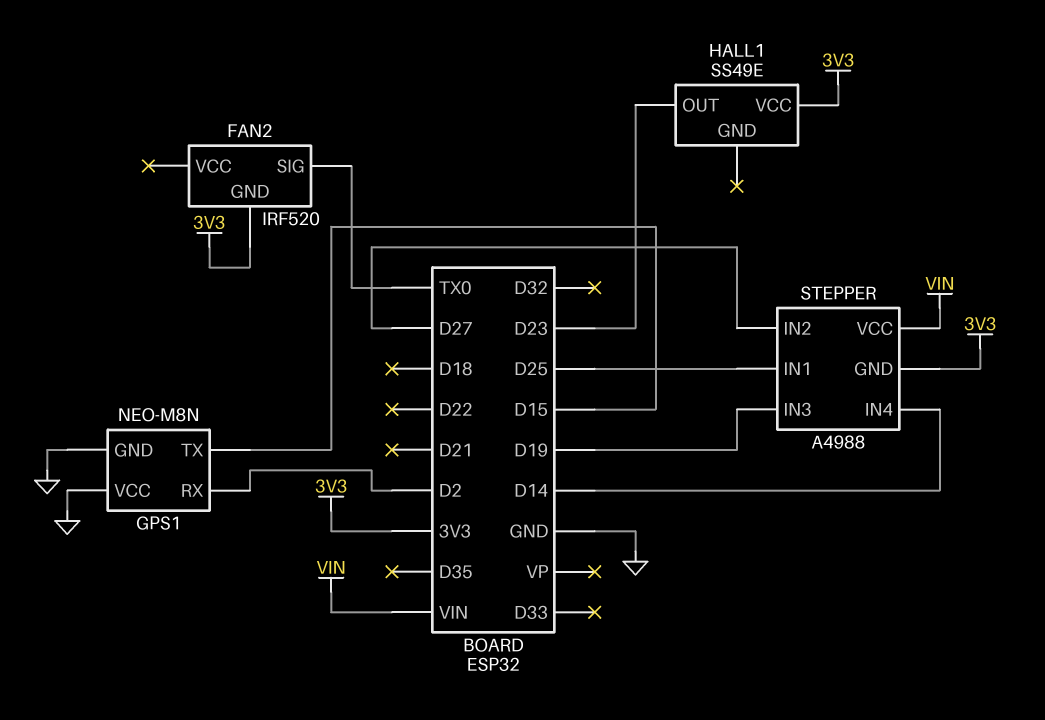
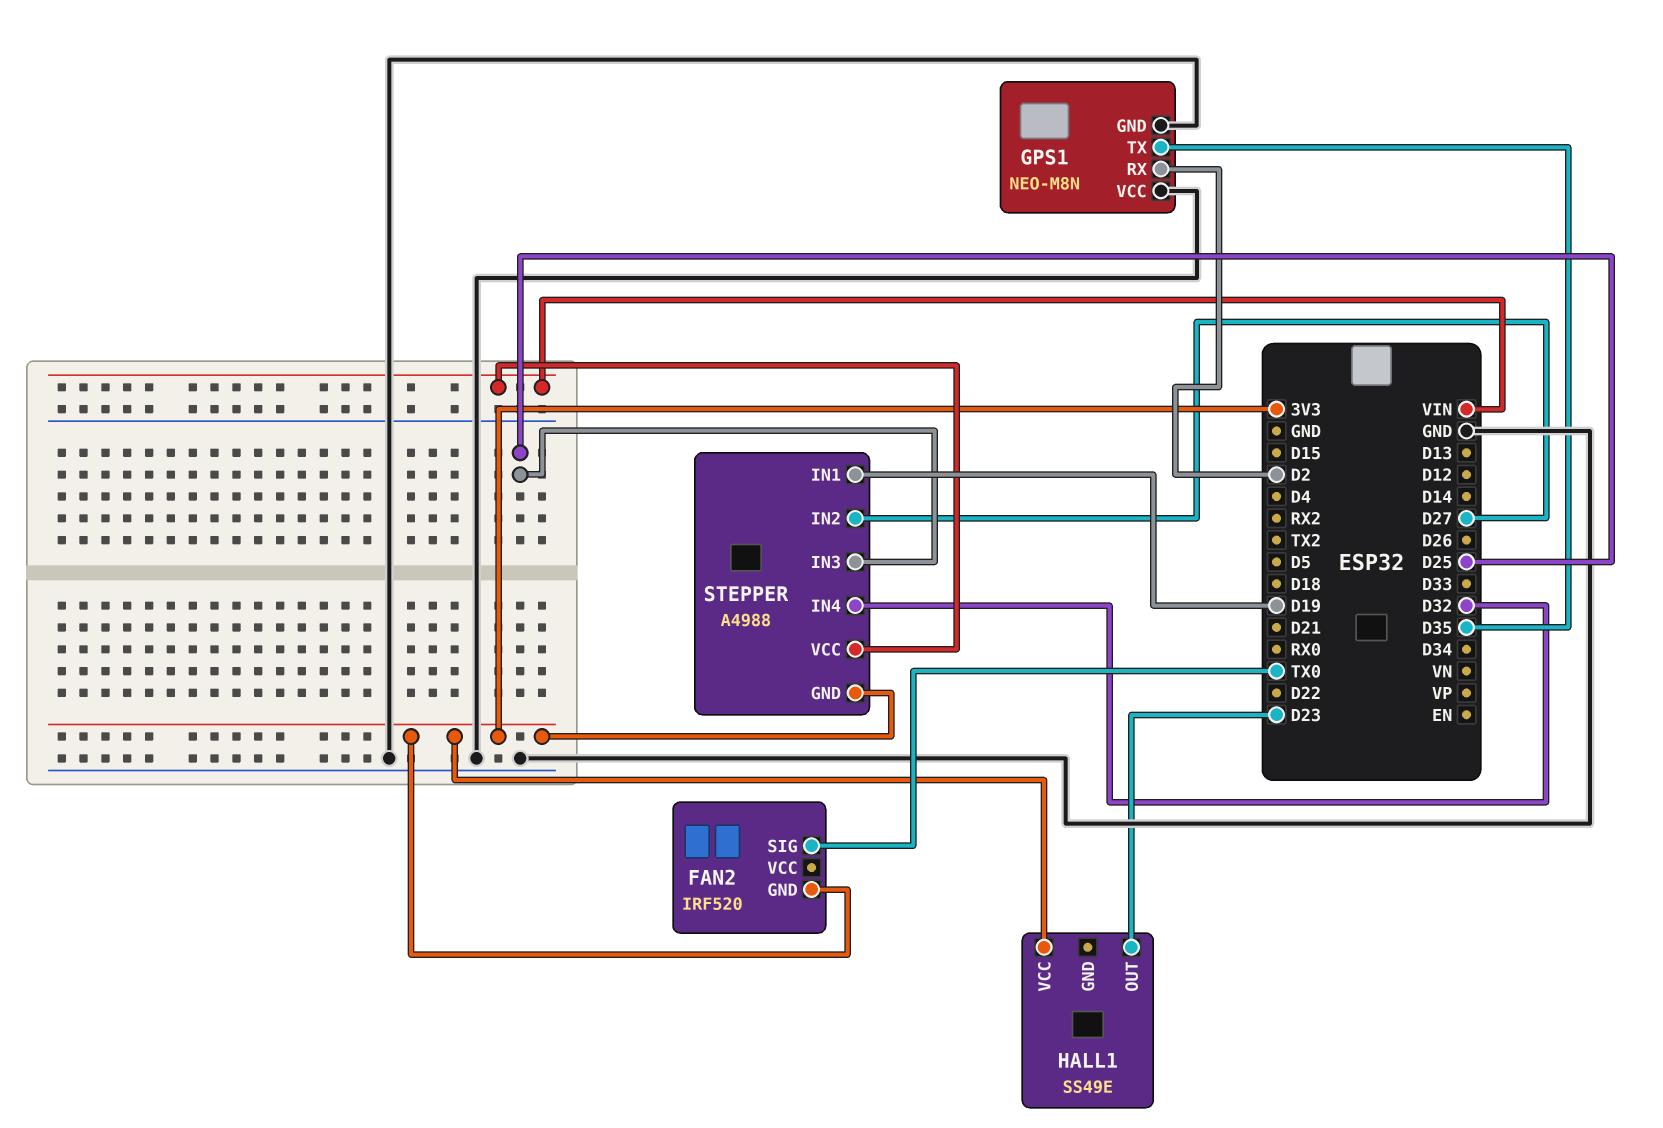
GPS1 pin TX: D15 -> D35
STEPPER pin IN1: D25 -> D19
STEPPER pin IN3: D19 -> D25
STEPPER pin IN4: D14 -> D32

